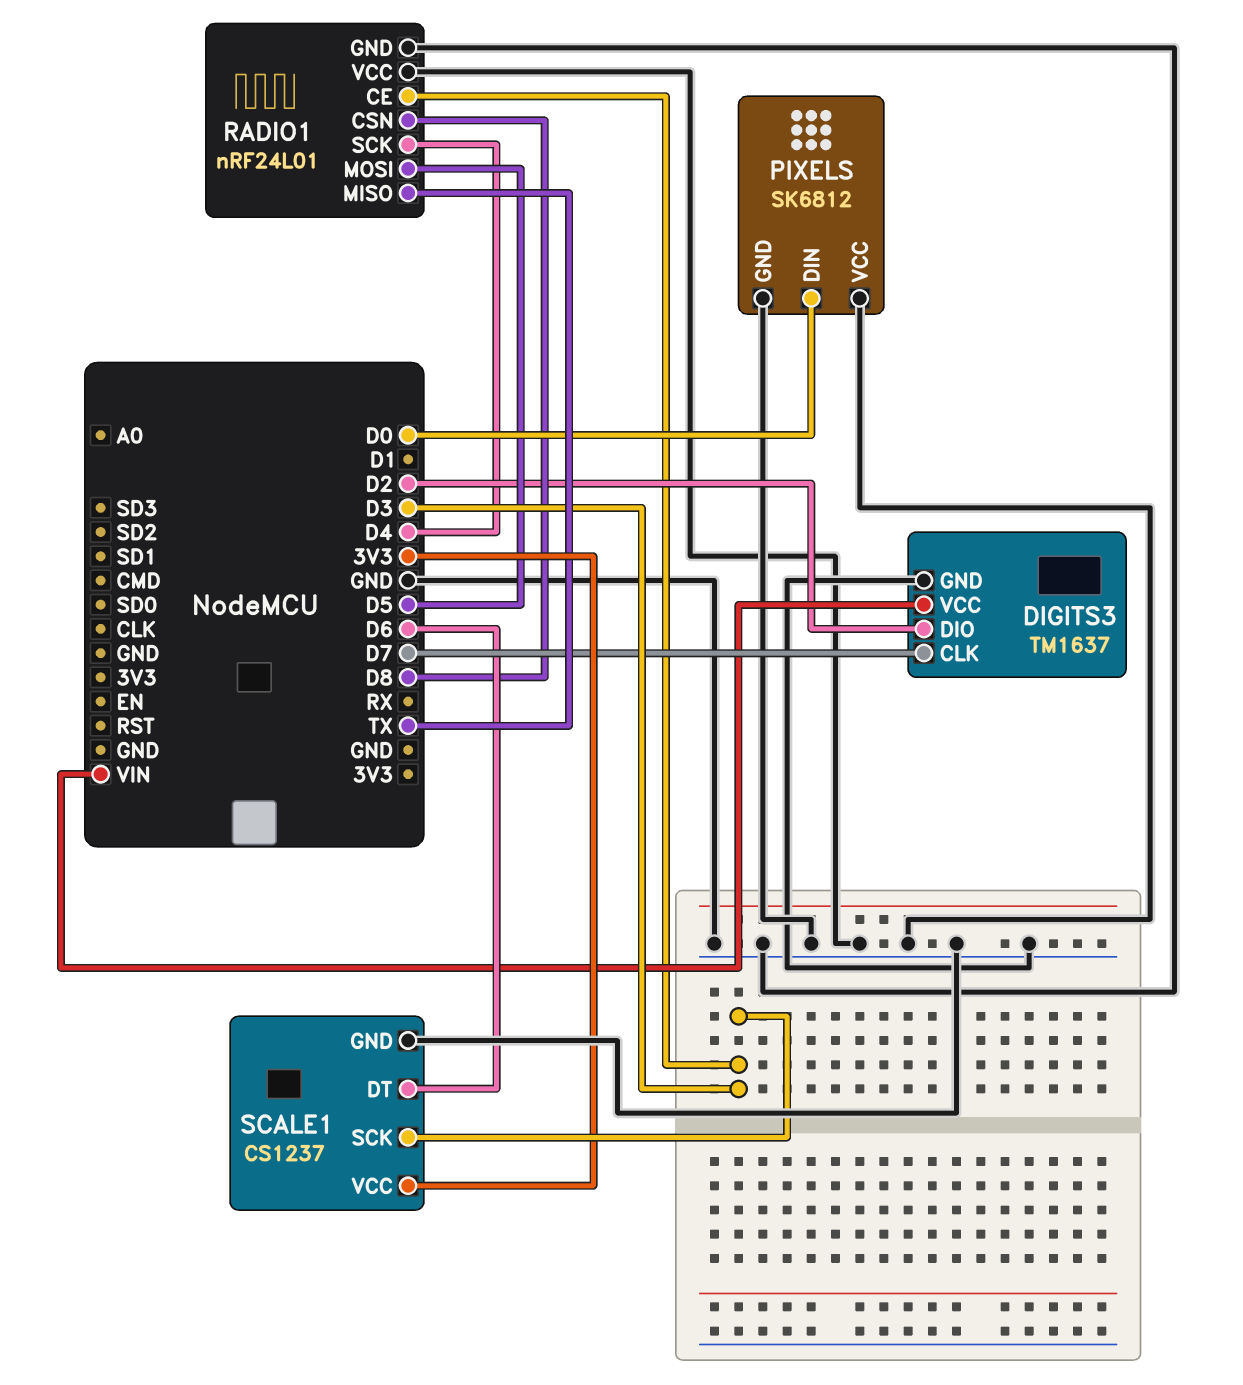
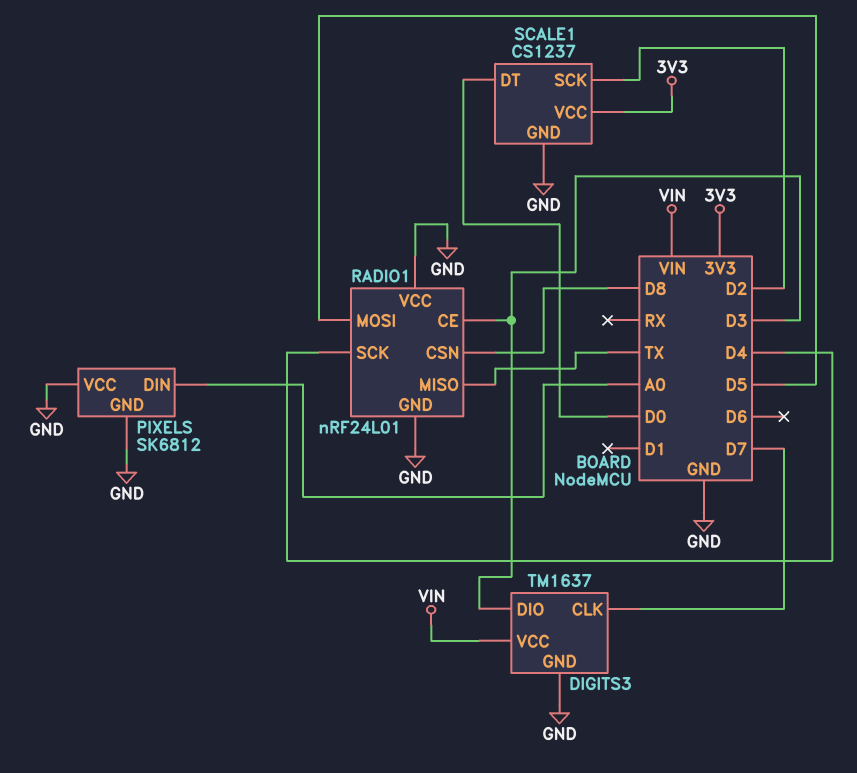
DIGITS3 pin DIO: D2 -> D3
PIXELS pin DIN: D0 -> A0
SCALE1 pin DT: D6 -> D0
SCALE1 pin SCK: D3 -> D2

